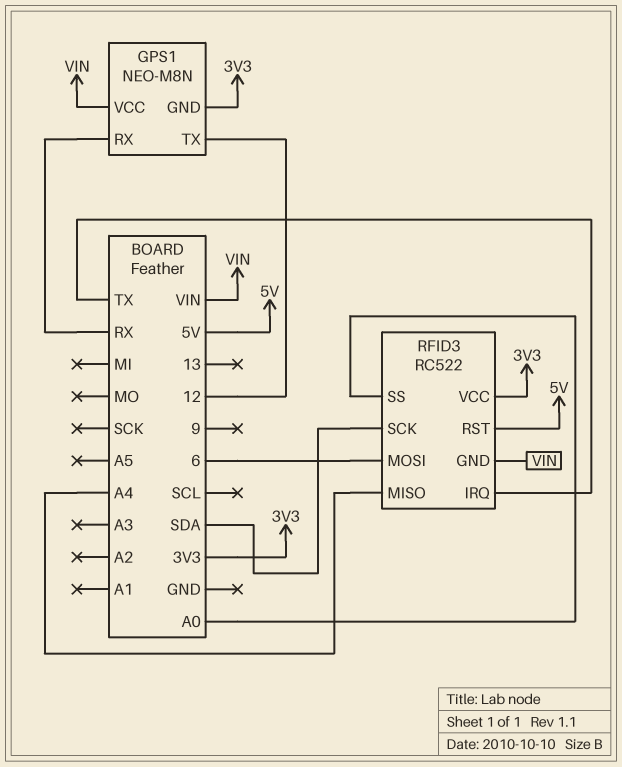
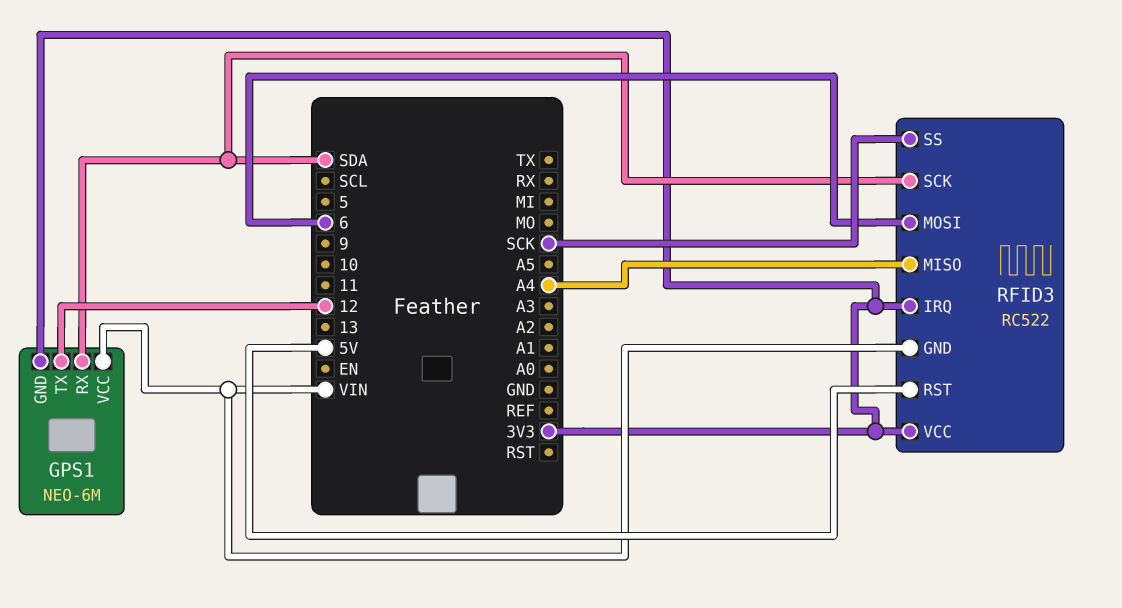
GPS1: NEO-M8N -> NEO-6M
GPS1 pin RX: RX -> SDA
RFID3 pin IRQ: TX -> 3V3
RFID3 pin SS: A0 -> SCK

